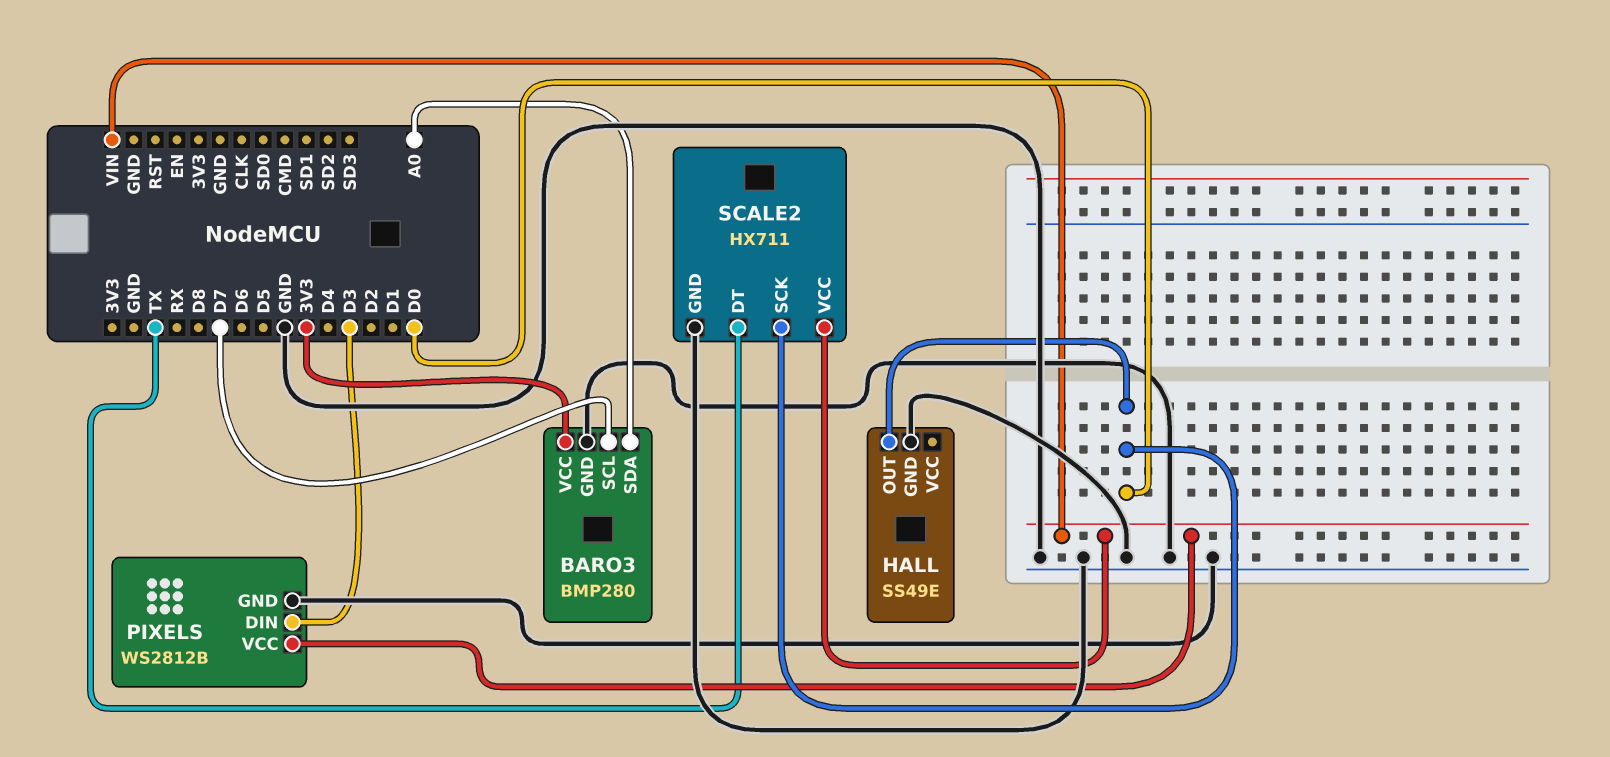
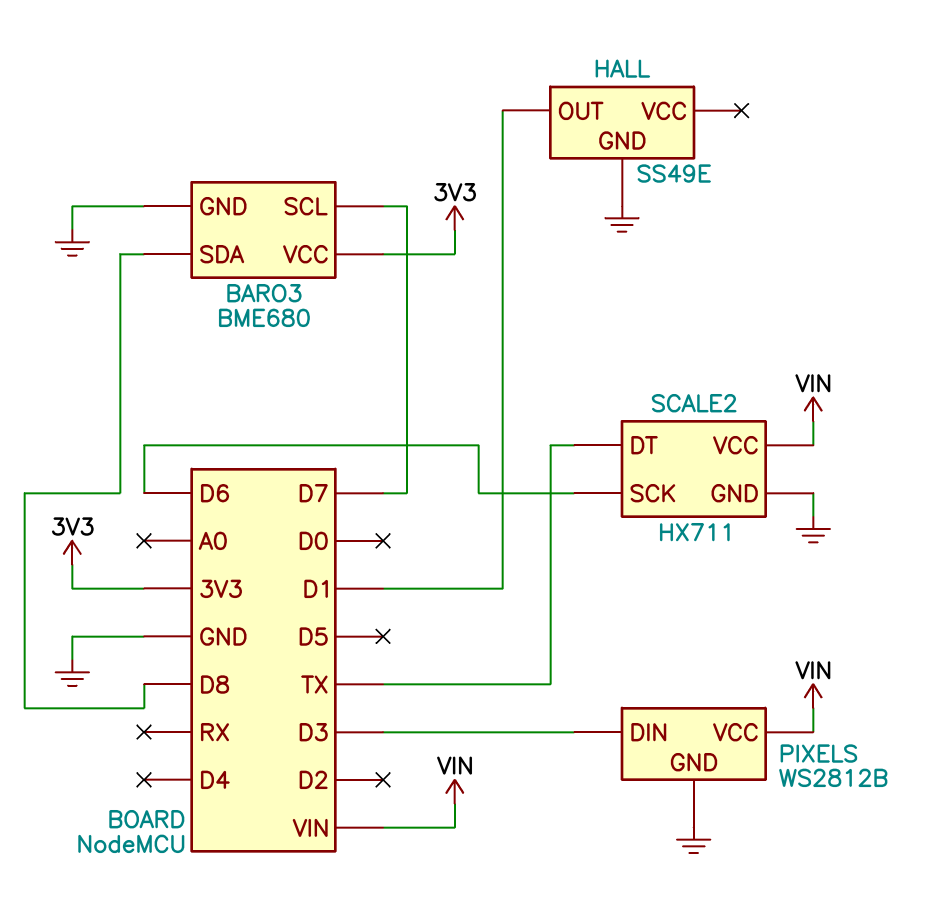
BARO3: BMP280 -> BME680
BARO3 pin SDA: A0 -> D8
HALL pin OUT: D0 -> D1
SCALE2 pin SCK: D0 -> D6

